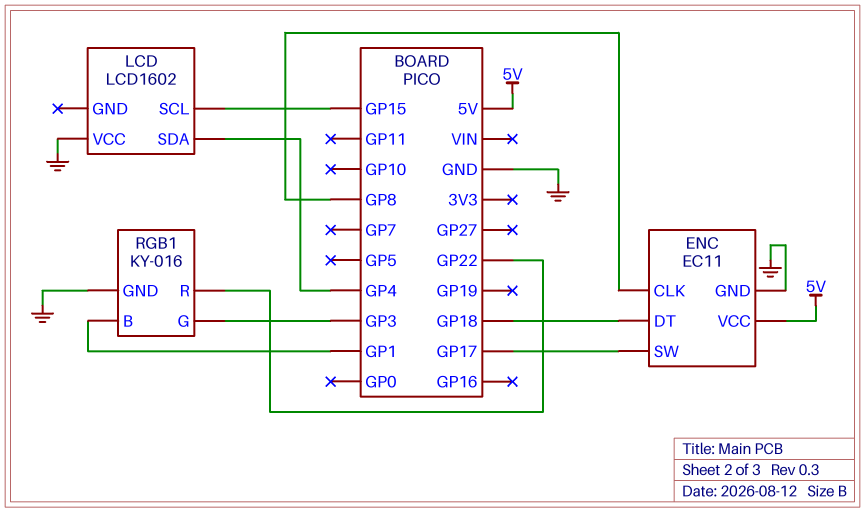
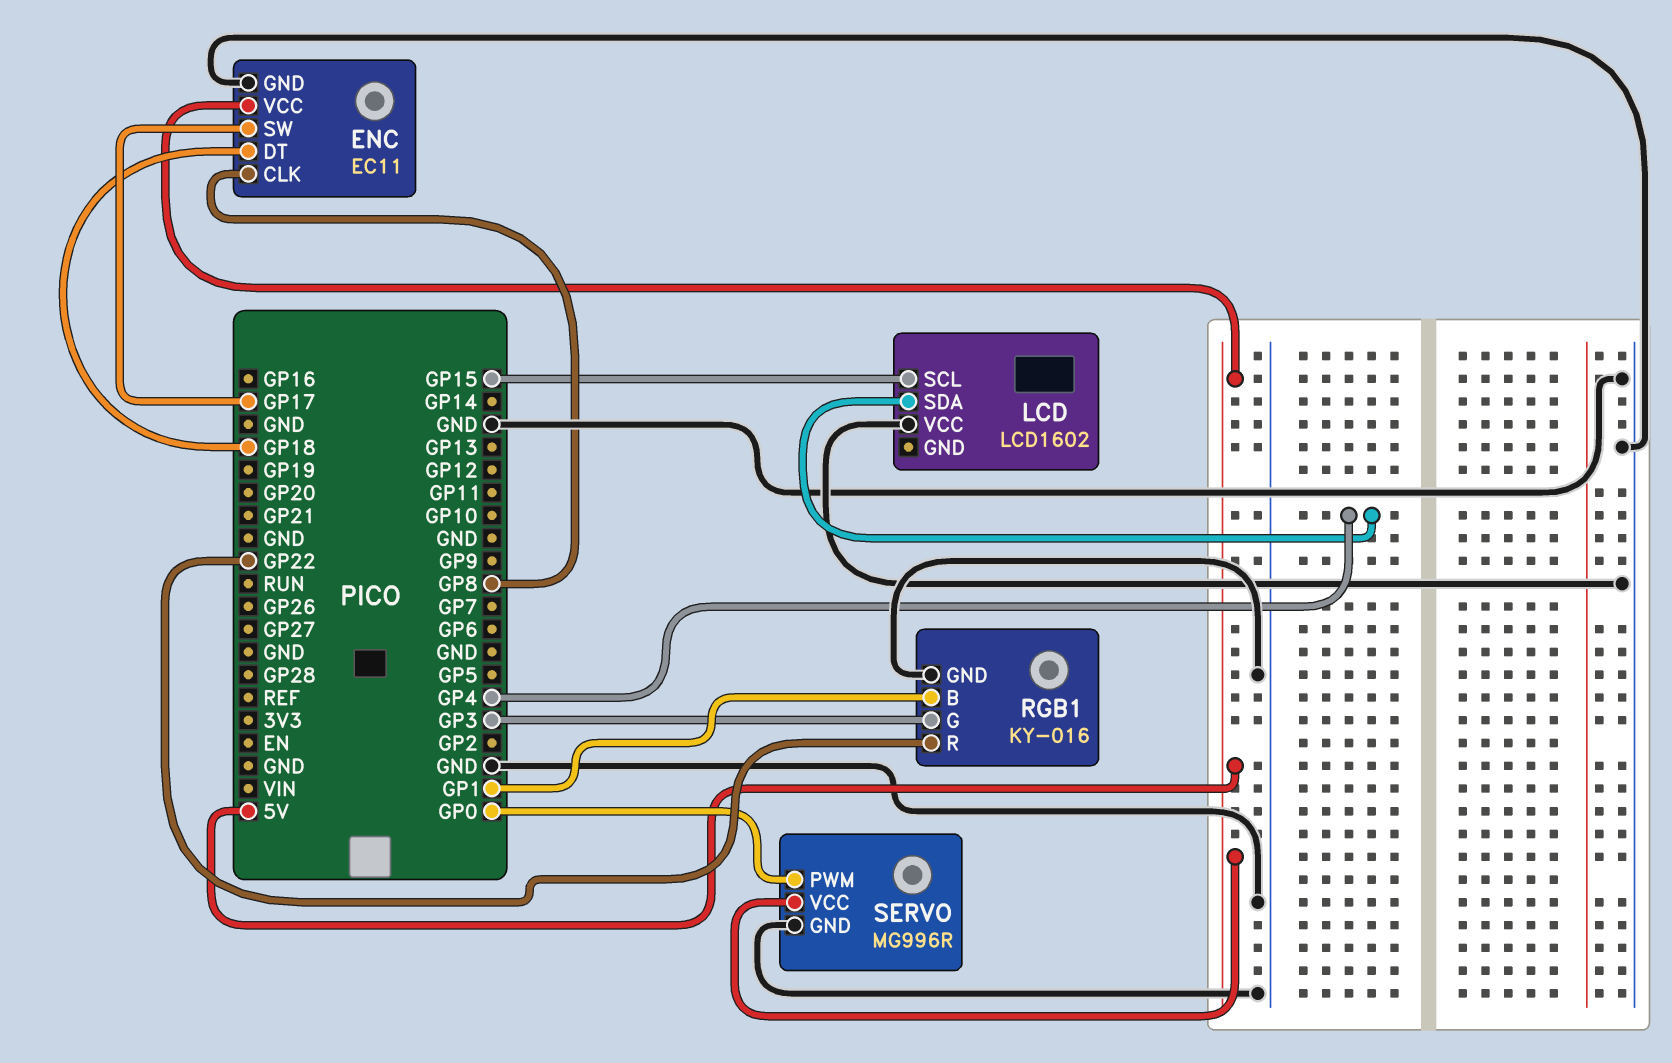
SERVO: none -> MG996R
SERVO pin GND: none -> GND
SERVO pin PWM: none -> GP0
SERVO pin VCC: none -> 5V

